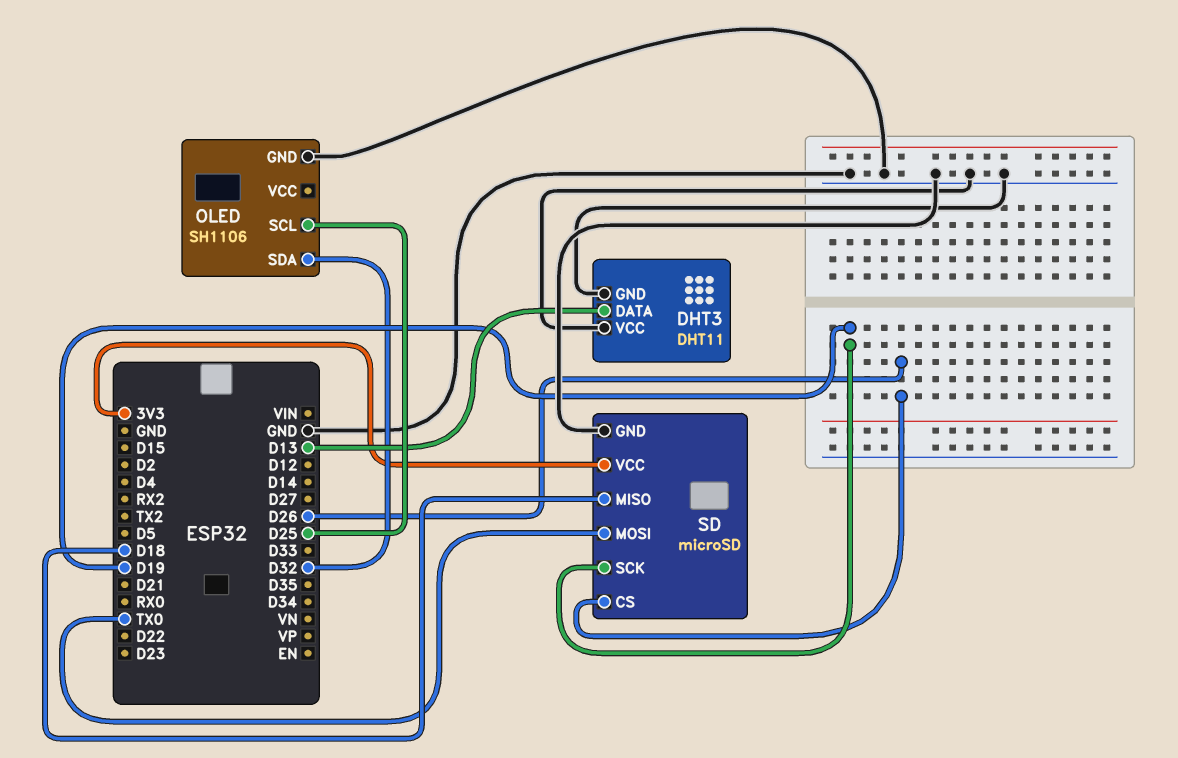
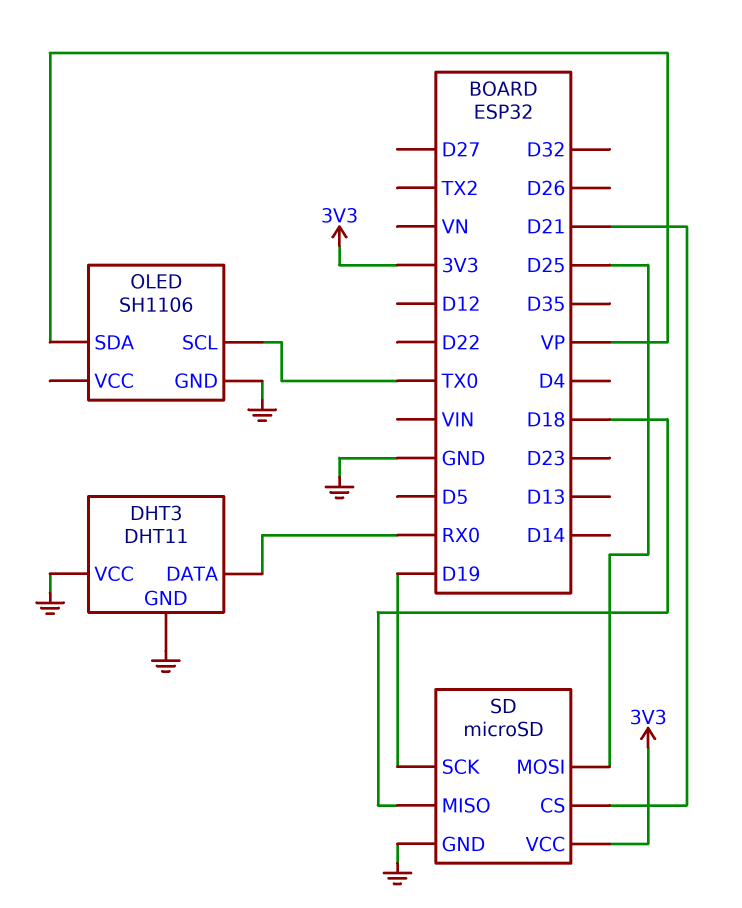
DHT3 pin DATA: D13 -> RX0
OLED pin SCL: D25 -> TX0
OLED pin SDA: D32 -> VP
SD pin CS: D26 -> D21
SD pin MOSI: TX0 -> D25

